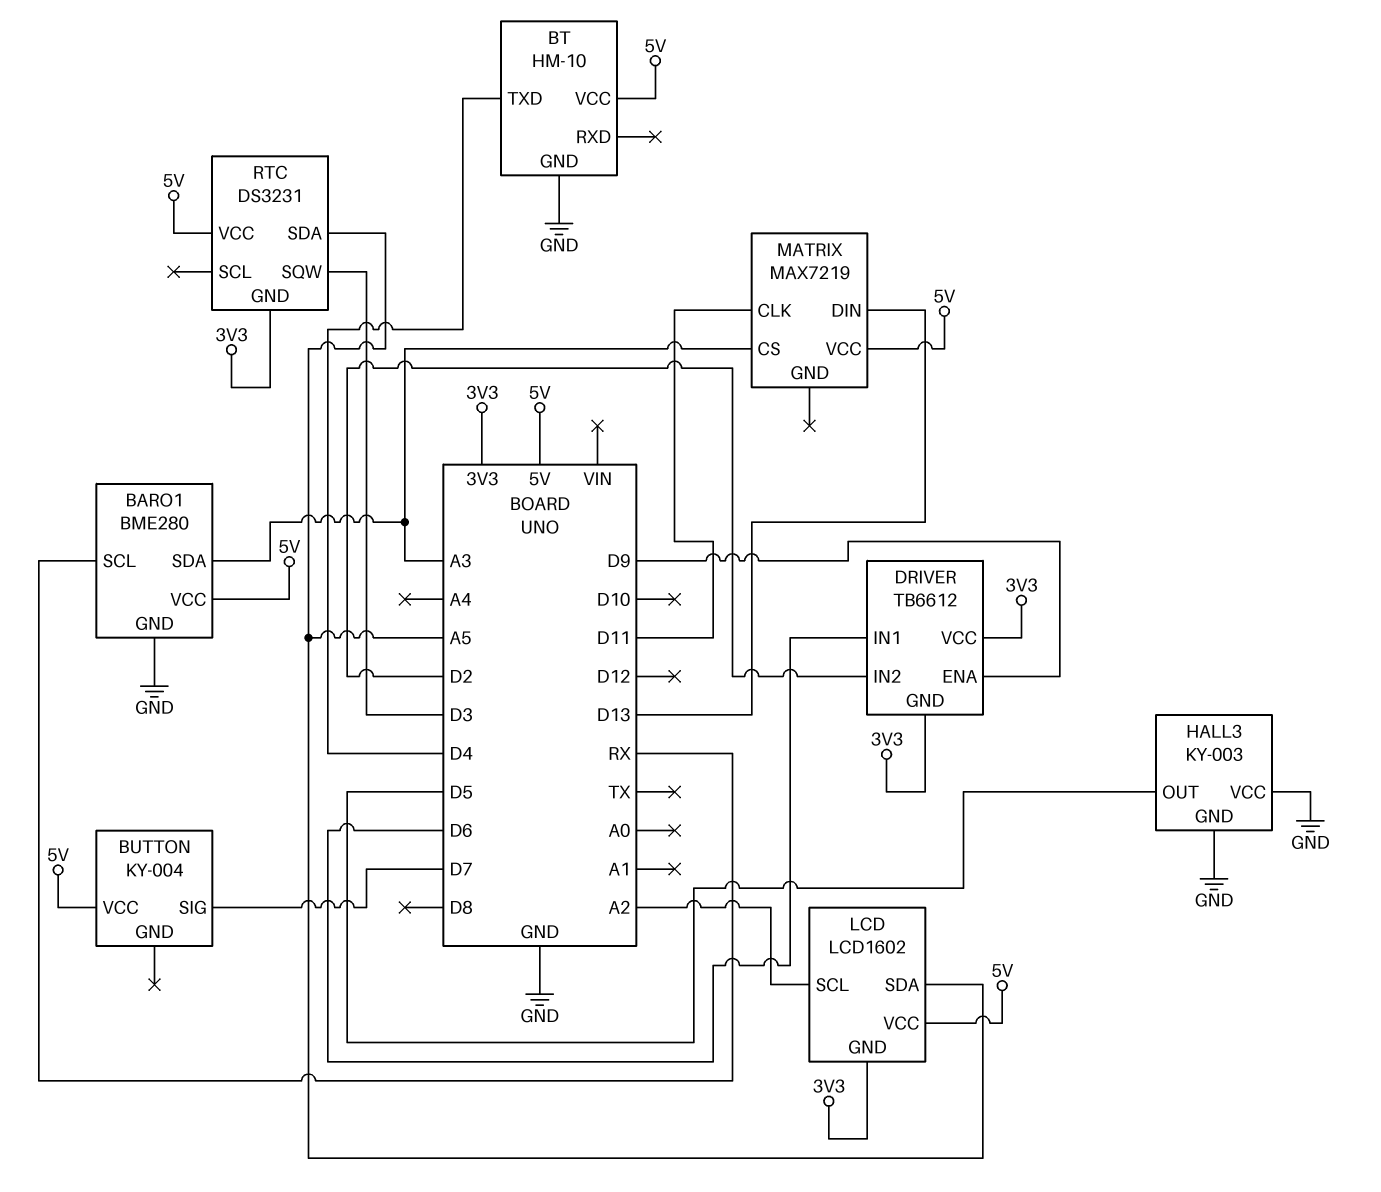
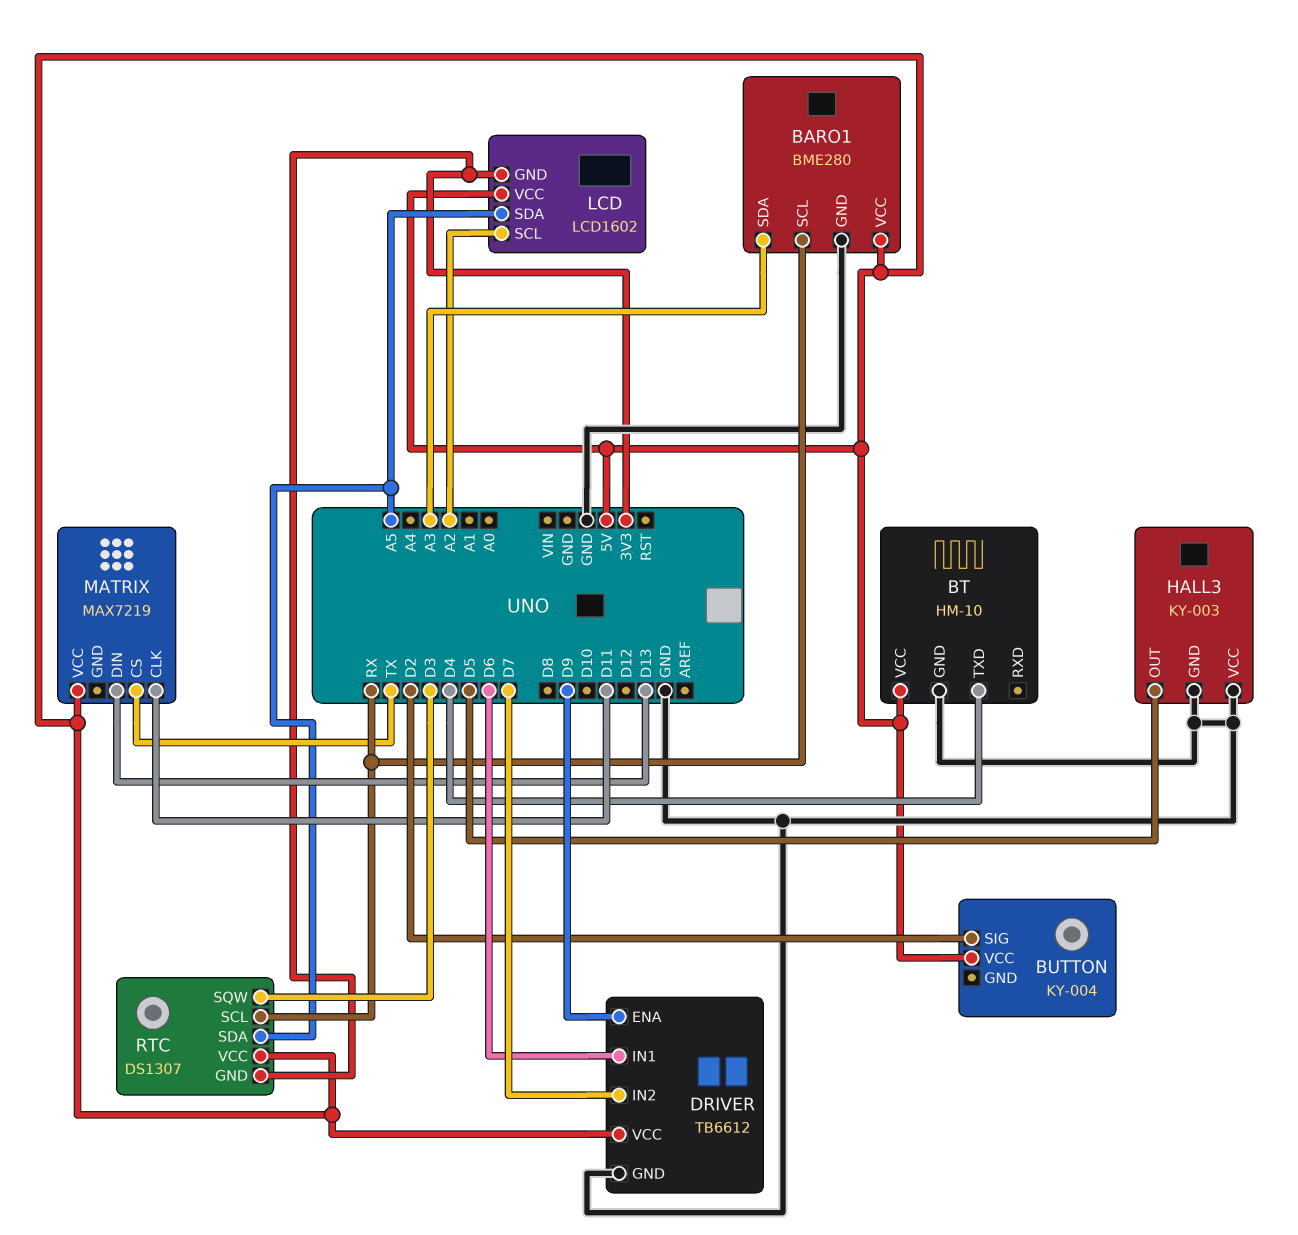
BUTTON pin SIG: D7 -> D2
DRIVER pin GND: 3V3 -> GND
DRIVER pin IN2: D2 -> D7
DRIVER pin VCC: 3V3 -> 5V
MATRIX pin CS: A3 -> TX
RTC: DS3231 -> DS1307
RTC pin SCL: none -> RX

